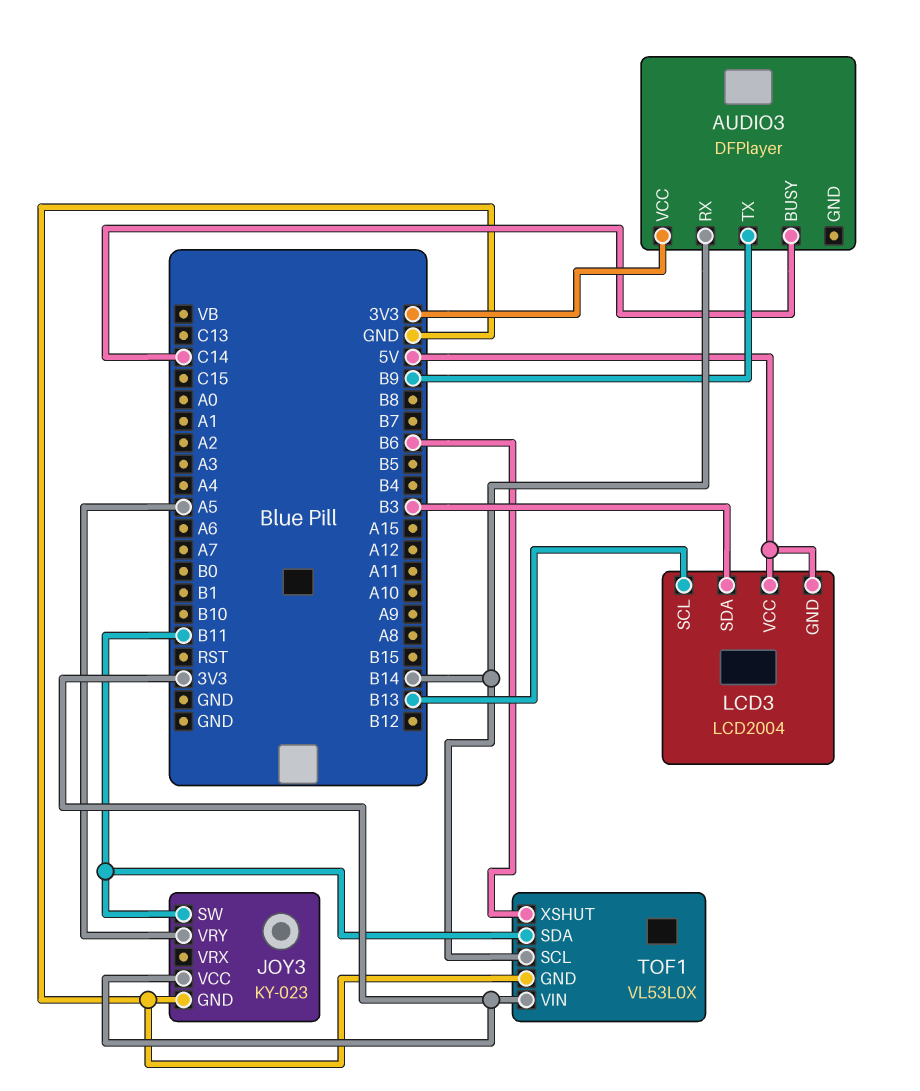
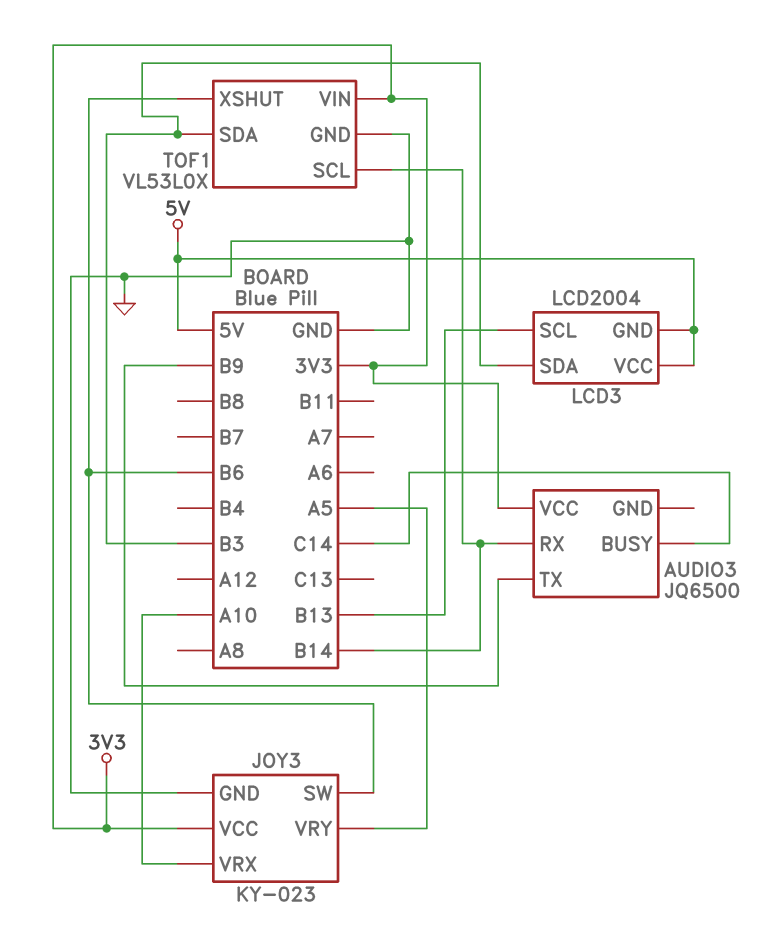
AUDIO3: DFPlayer -> JQ6500
JOY3 pin SW: B11 -> B6
JOY3 pin VRX: none -> A10
TOF1 pin SDA: B11 -> B3

